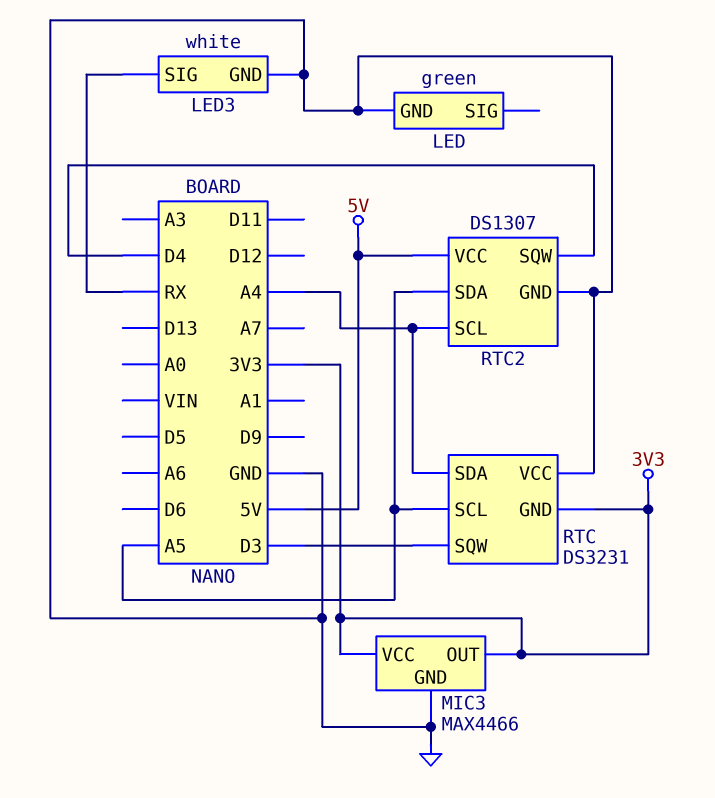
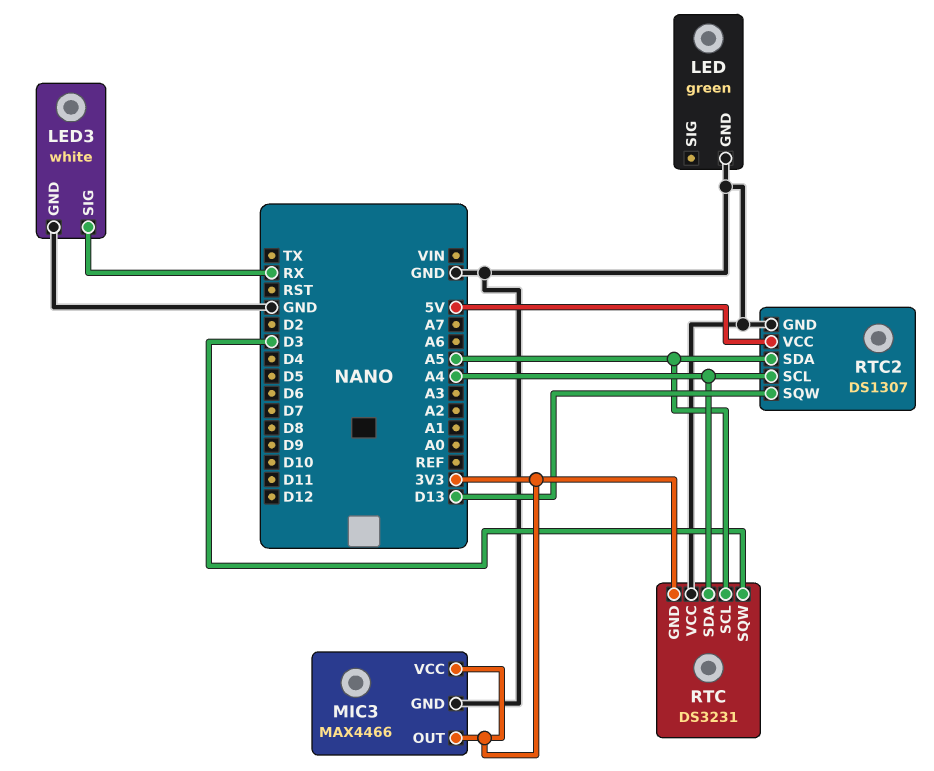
RTC2 pin SQW: D4 -> D13

